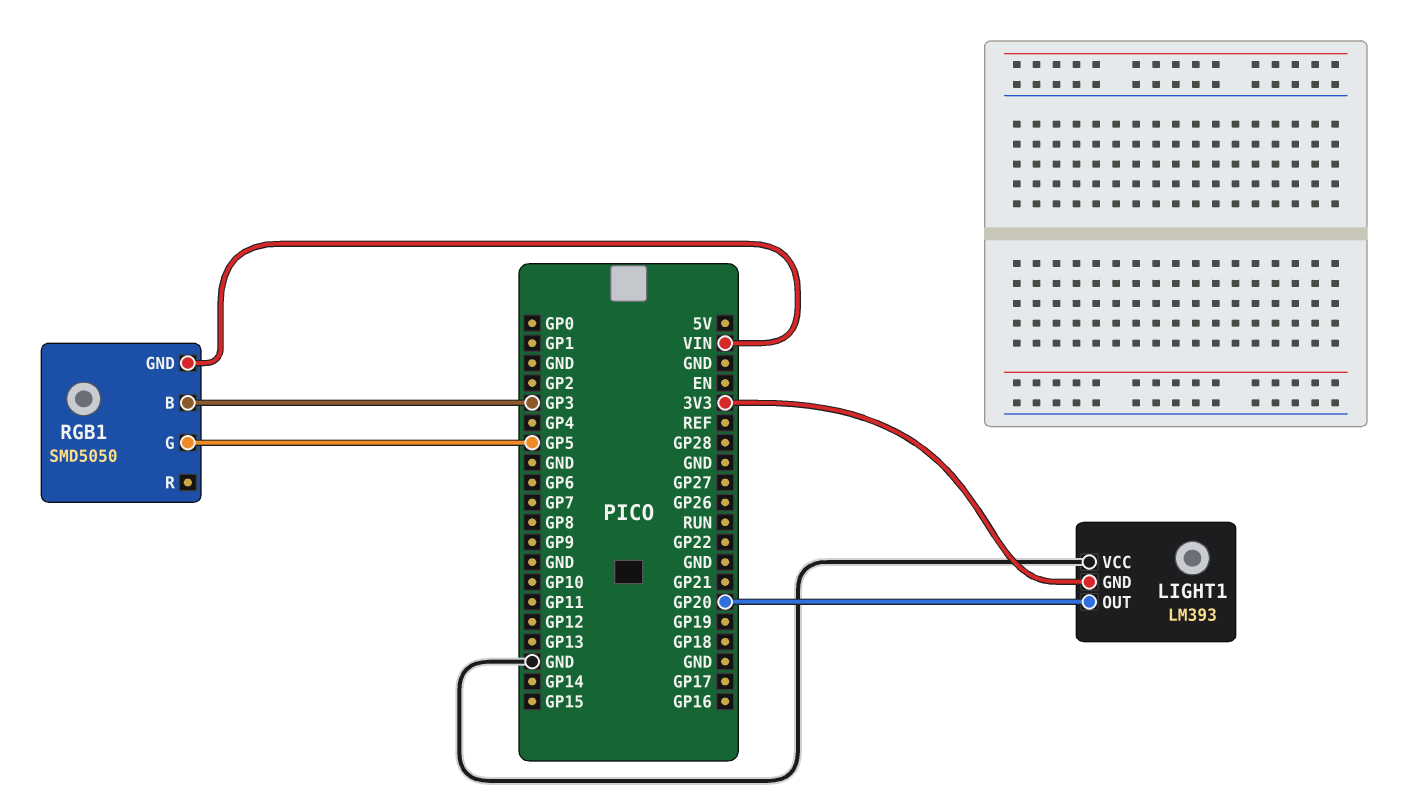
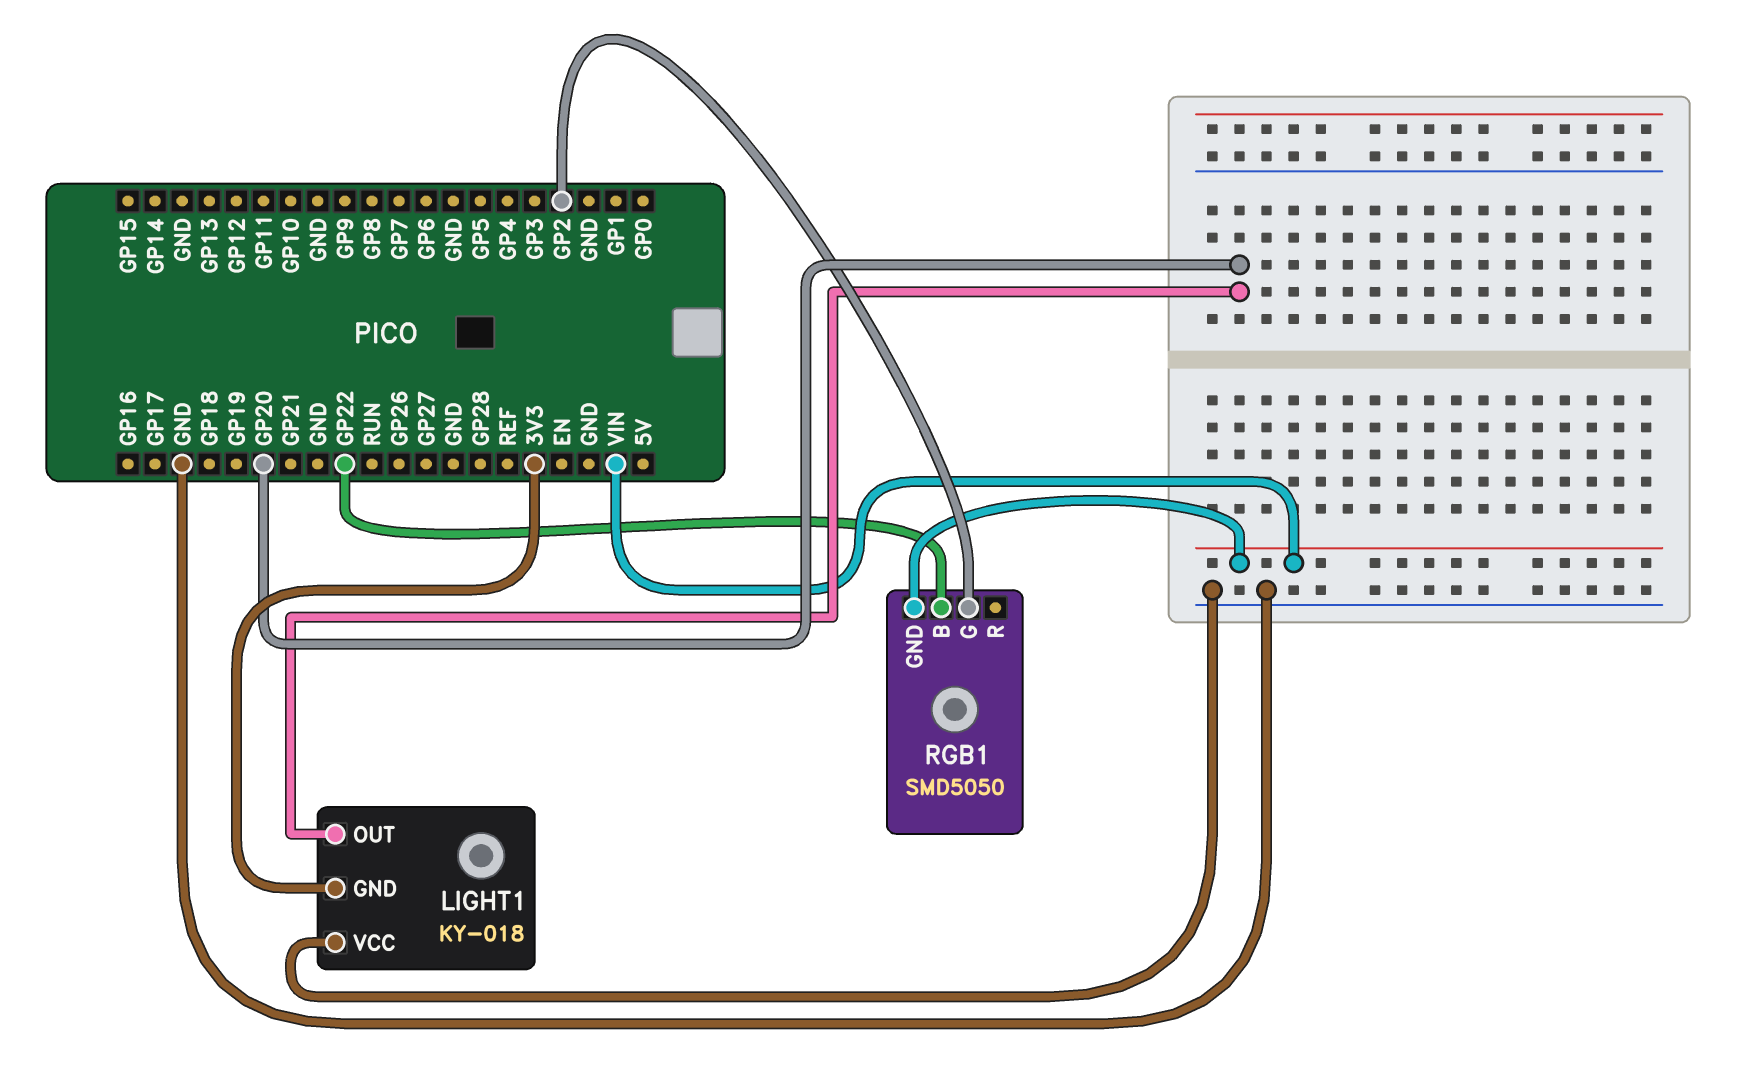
LIGHT1: LM393 -> KY-018
RGB1 pin B: GP3 -> GP22
RGB1 pin G: GP5 -> GP2

